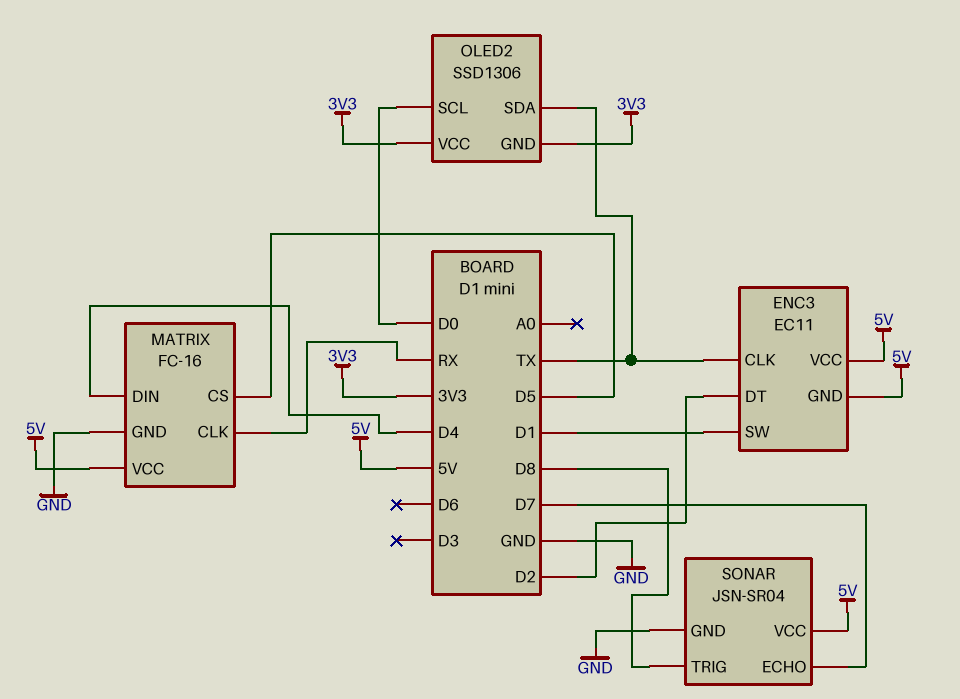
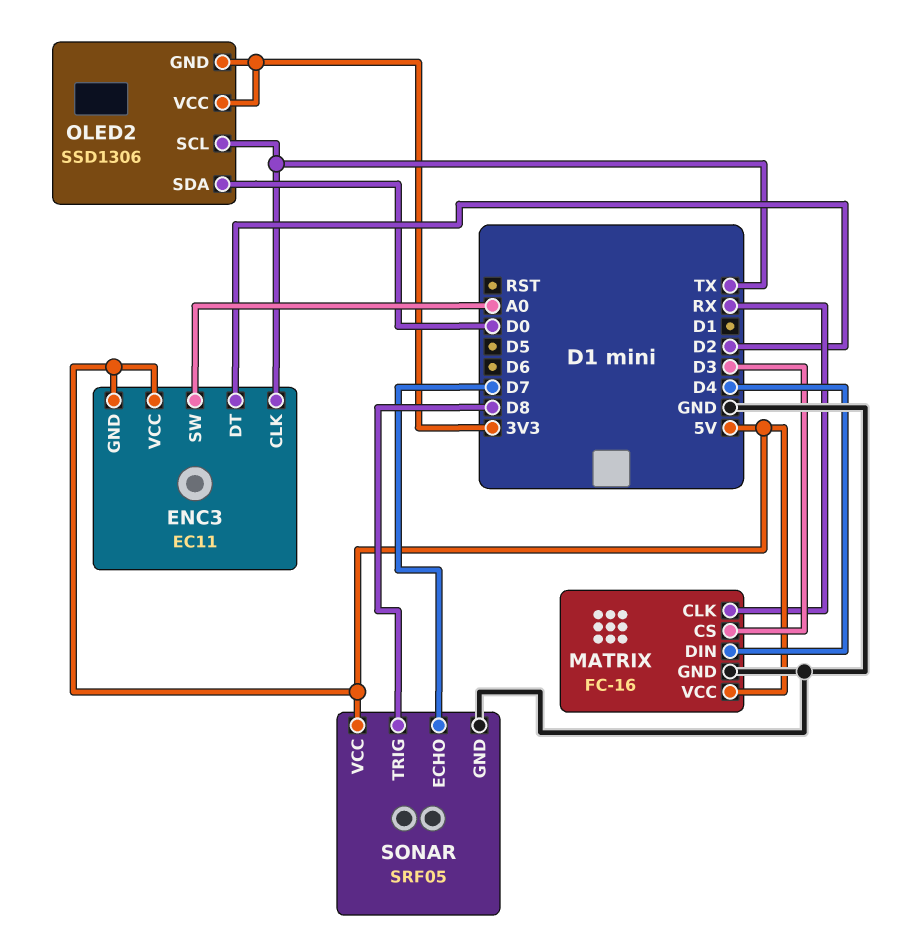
ENC3 pin SW: D1 -> A0
MATRIX pin CS: D5 -> D3
OLED2 pin SCL: D0 -> TX
OLED2 pin SDA: TX -> D0
SONAR: JSN-SR04 -> SRF05

